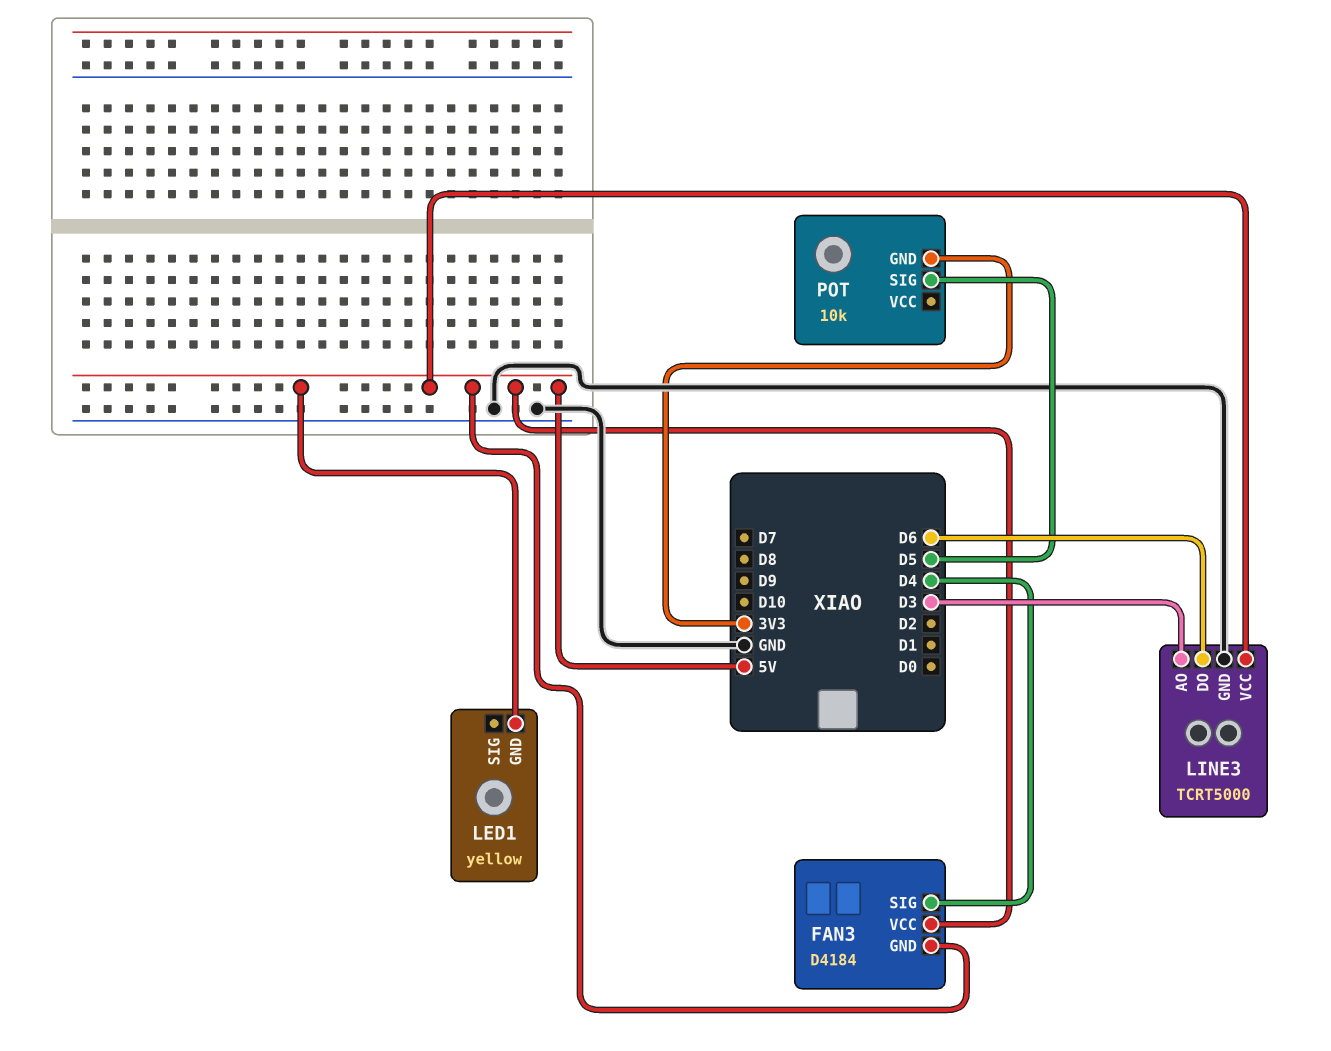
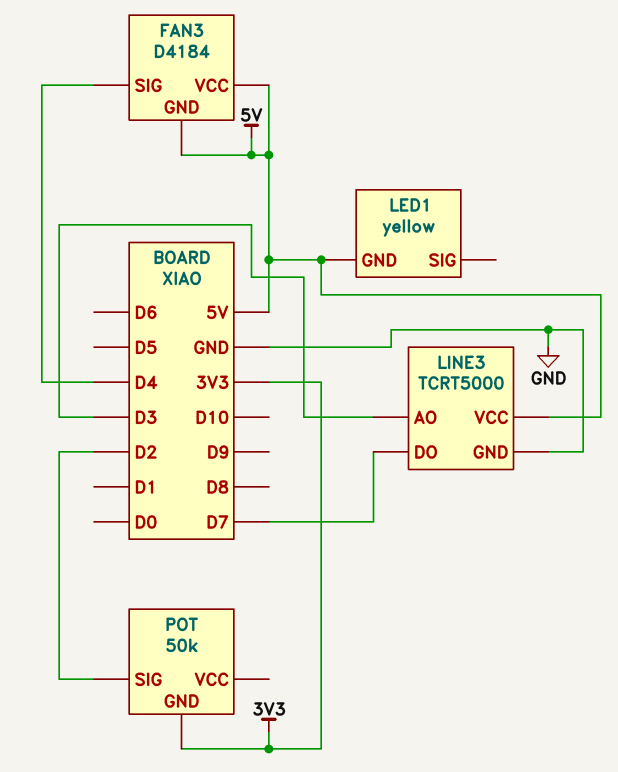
LINE3 pin DO: D6 -> D7
POT: 10k -> 50k
POT pin SIG: D5 -> D2

